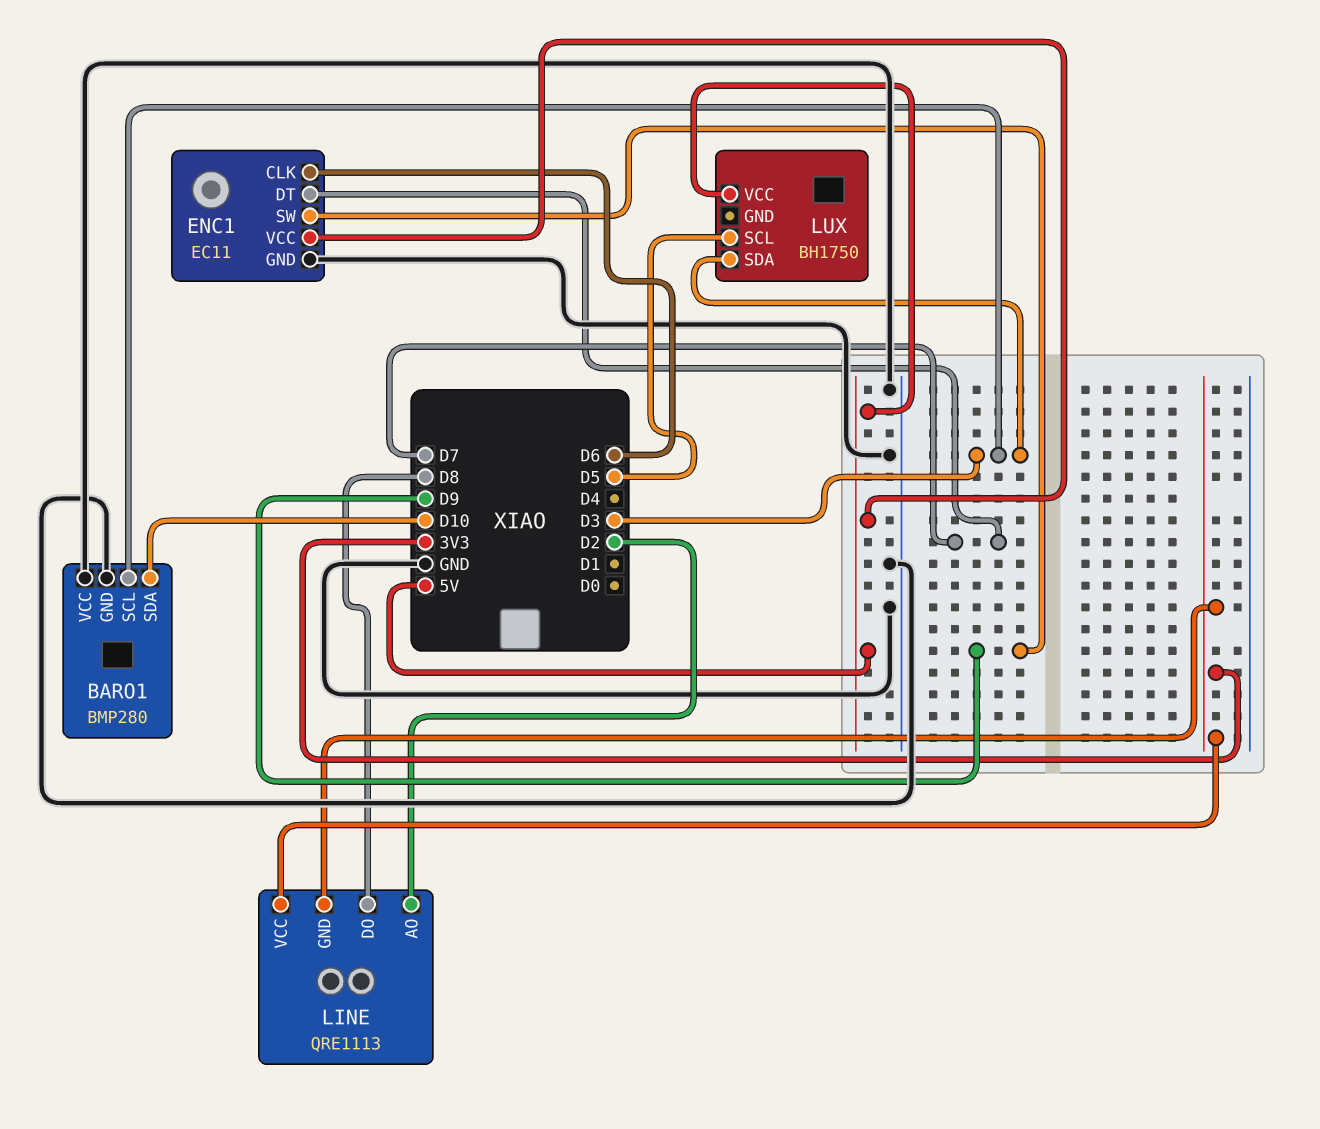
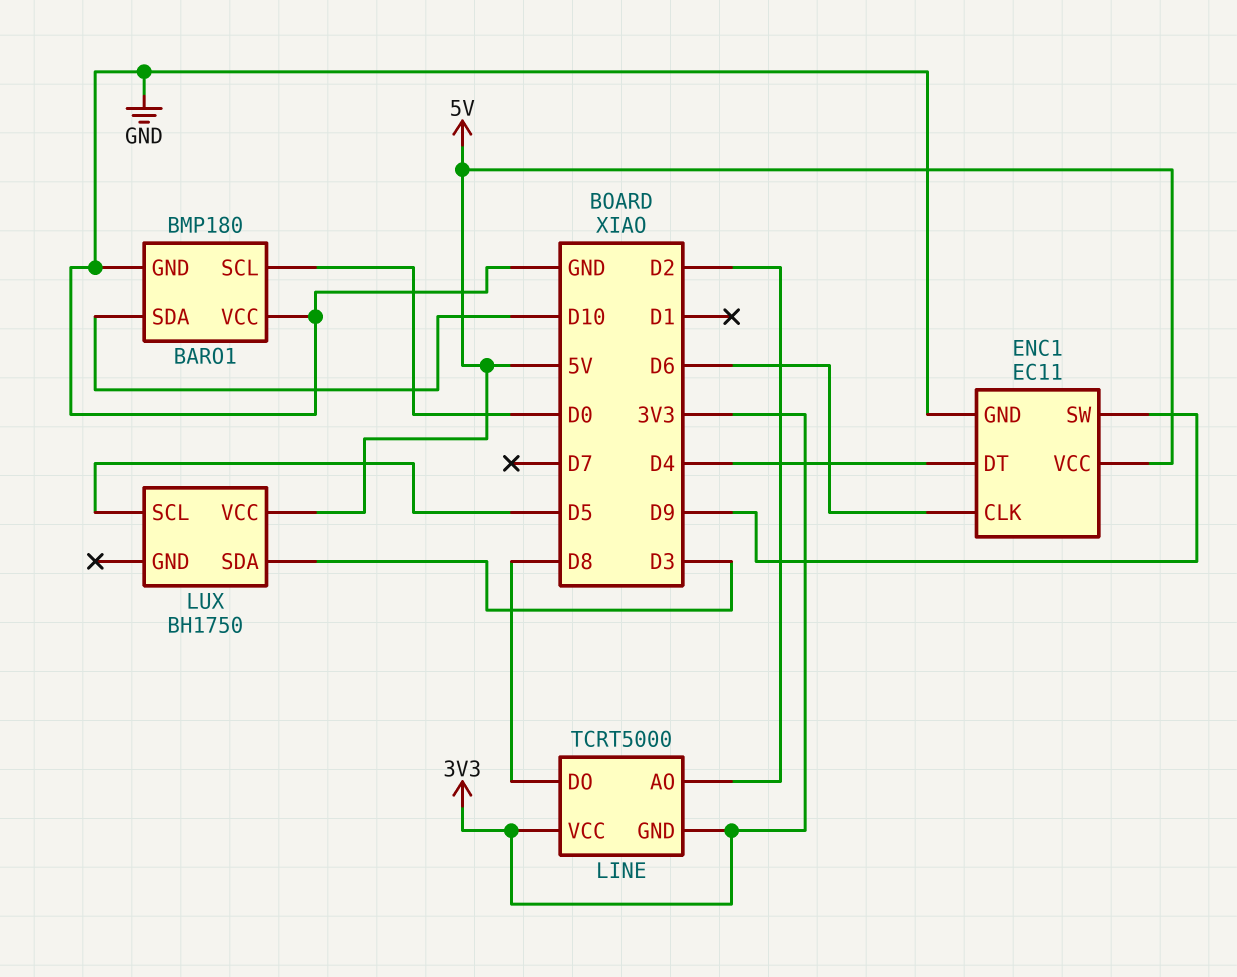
BARO1: BMP280 -> BMP180
BARO1 pin SCL: D3 -> D0
ENC1 pin DT: D7 -> D4
LINE: QRE1113 -> TCRT5000

